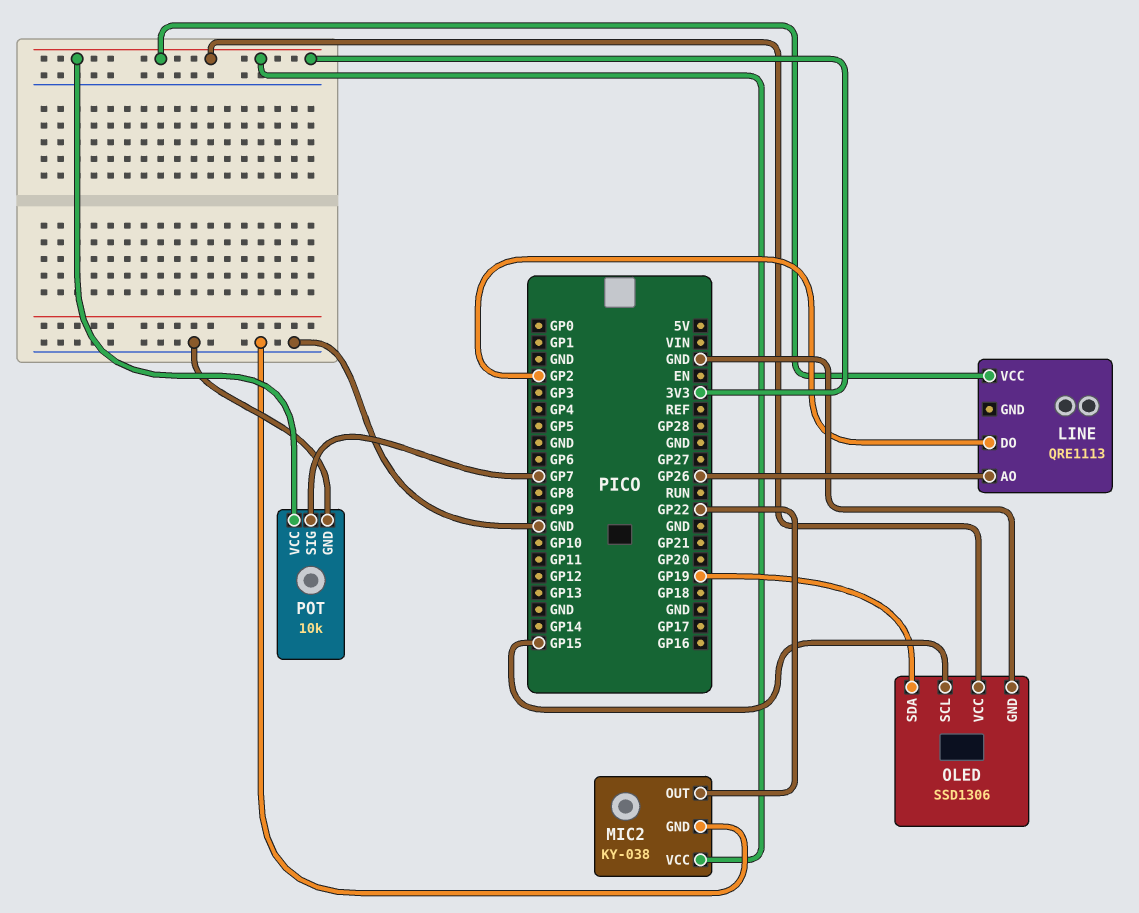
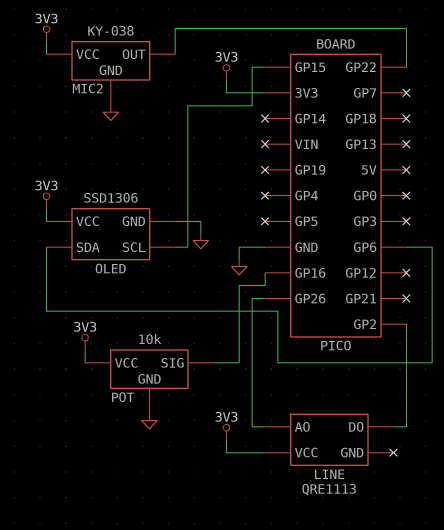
OLED pin SDA: GP19 -> GP6
POT pin SIG: GP7 -> GP16

